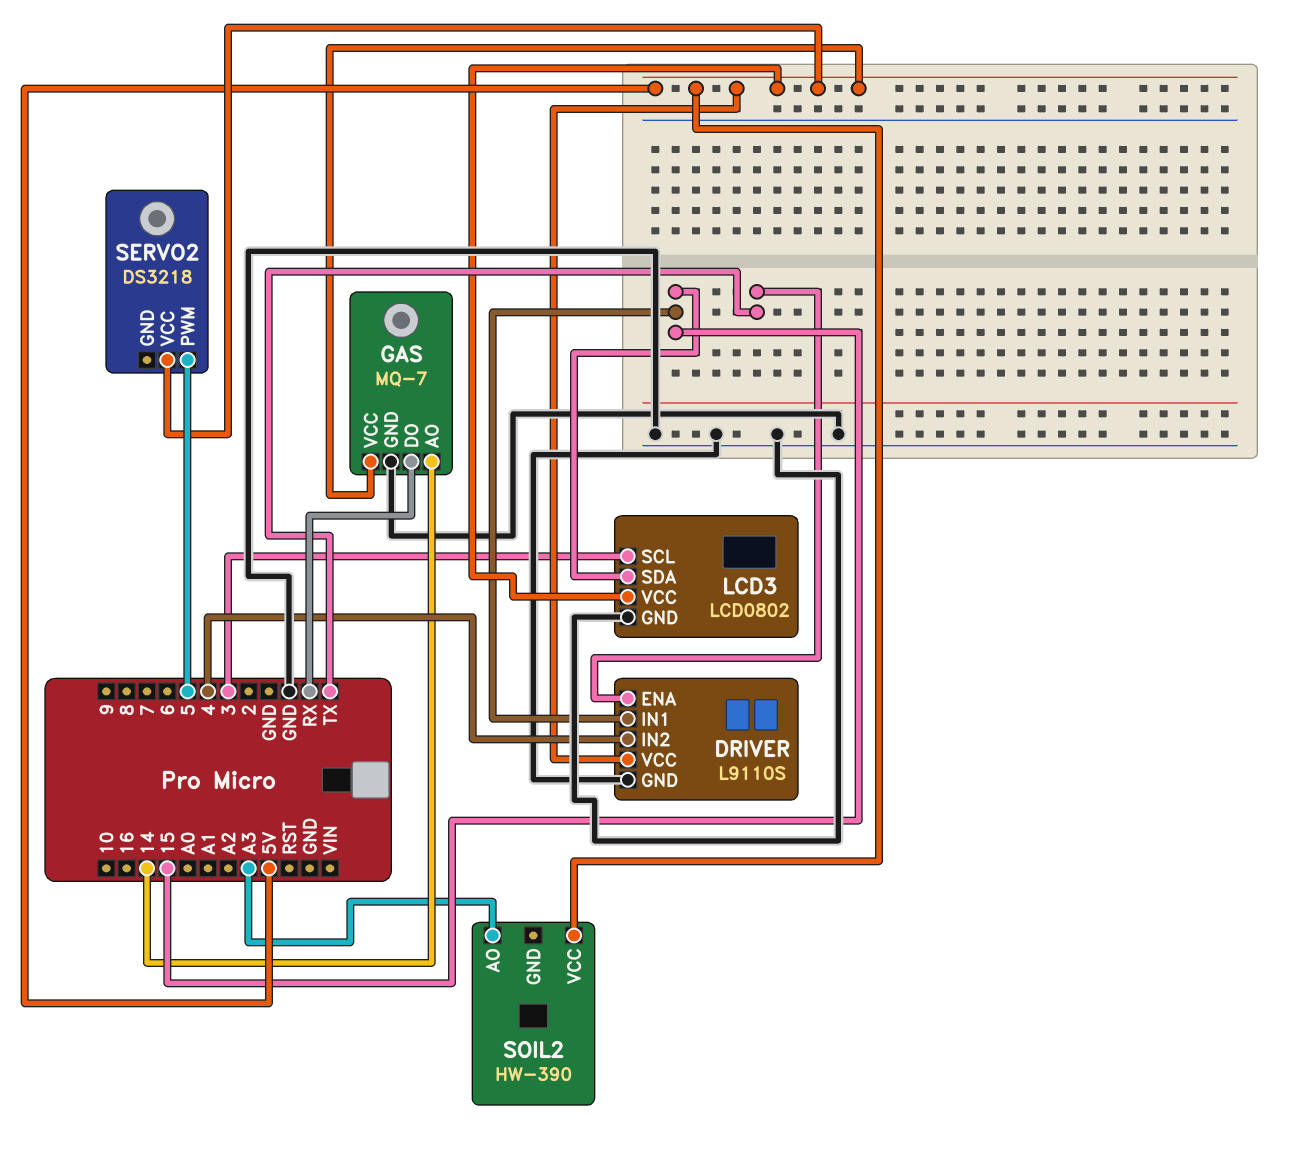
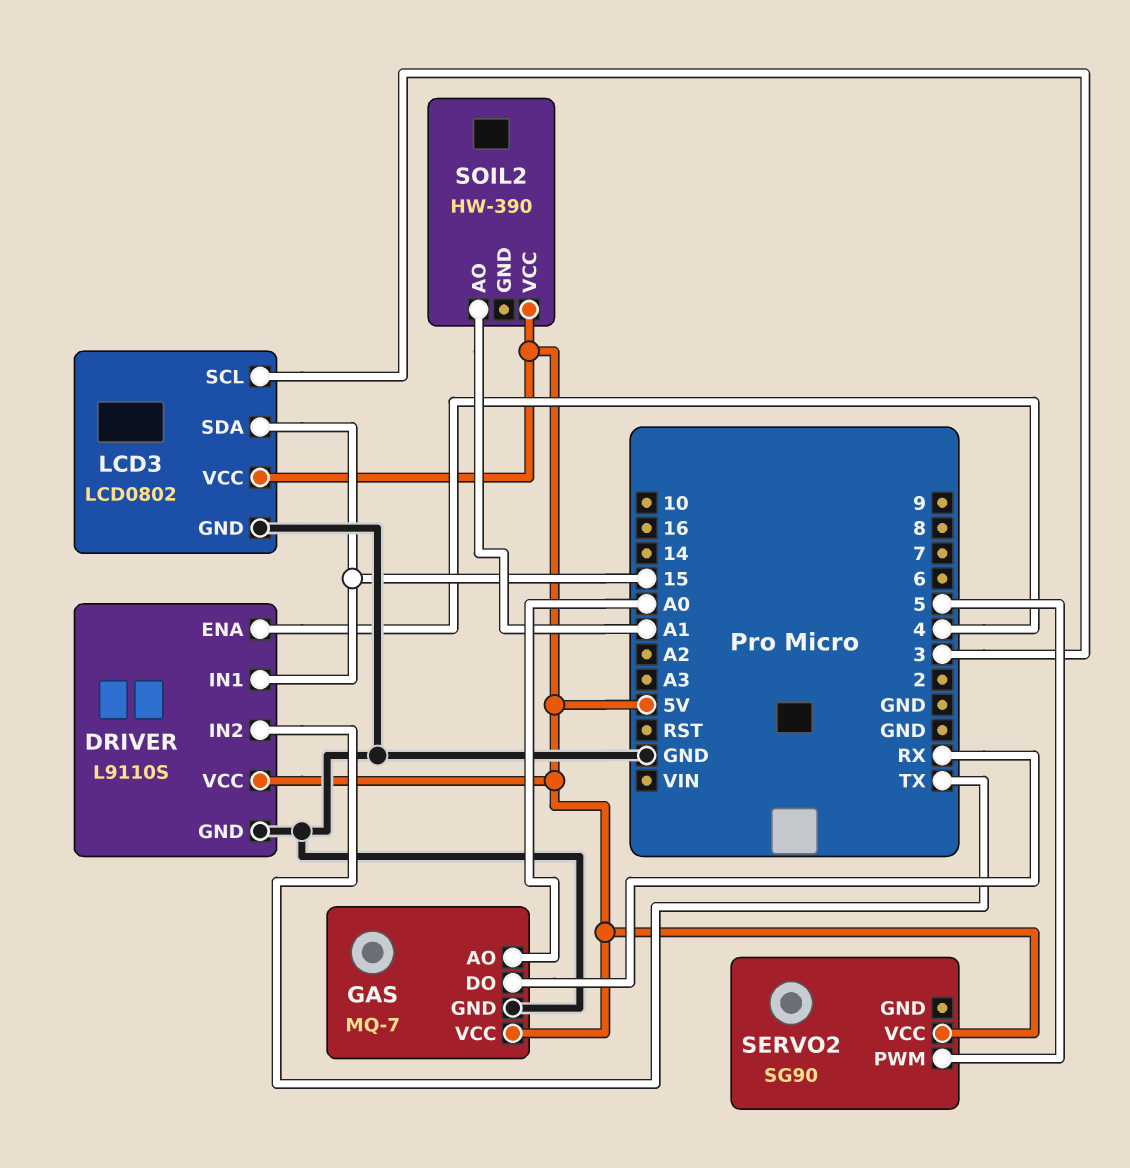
DRIVER pin ENA: TX -> 4
DRIVER pin IN2: 4 -> TX
GAS pin AO: 14 -> A0
SERVO2: DS3218 -> SG90
SOIL2 pin AO: A3 -> A1

